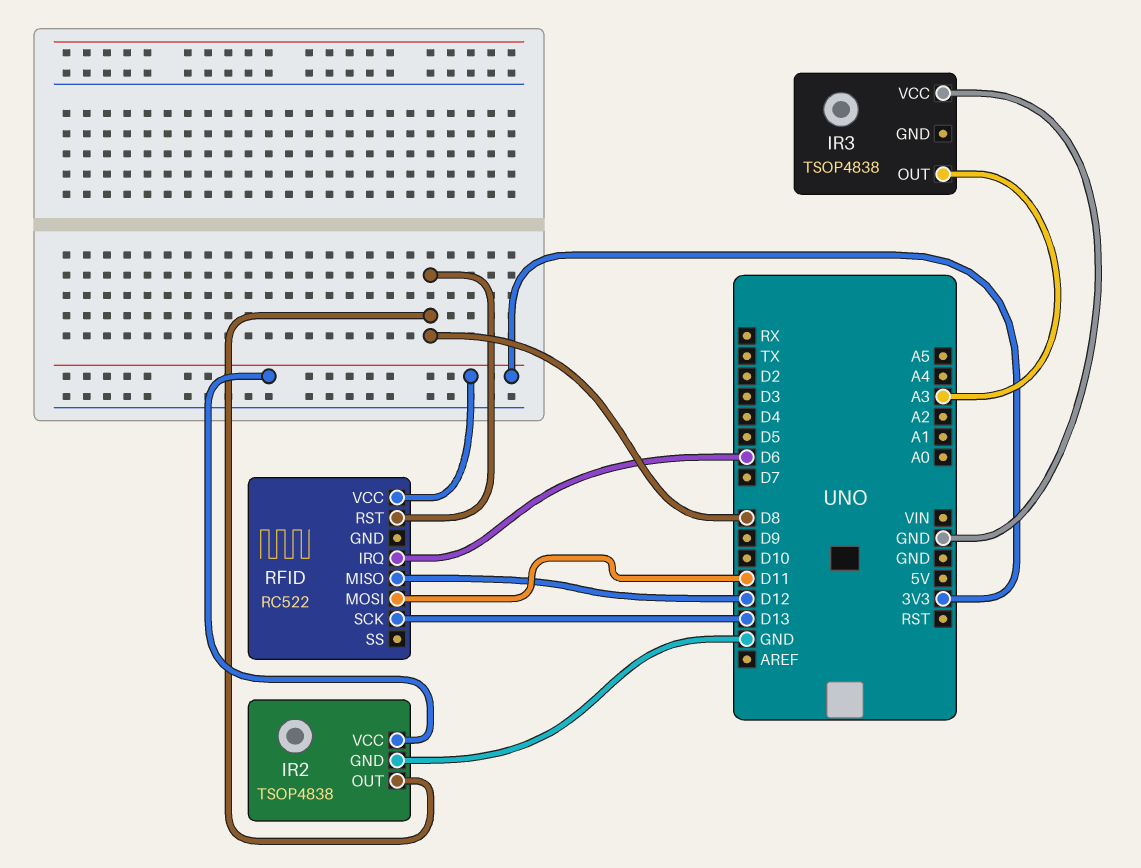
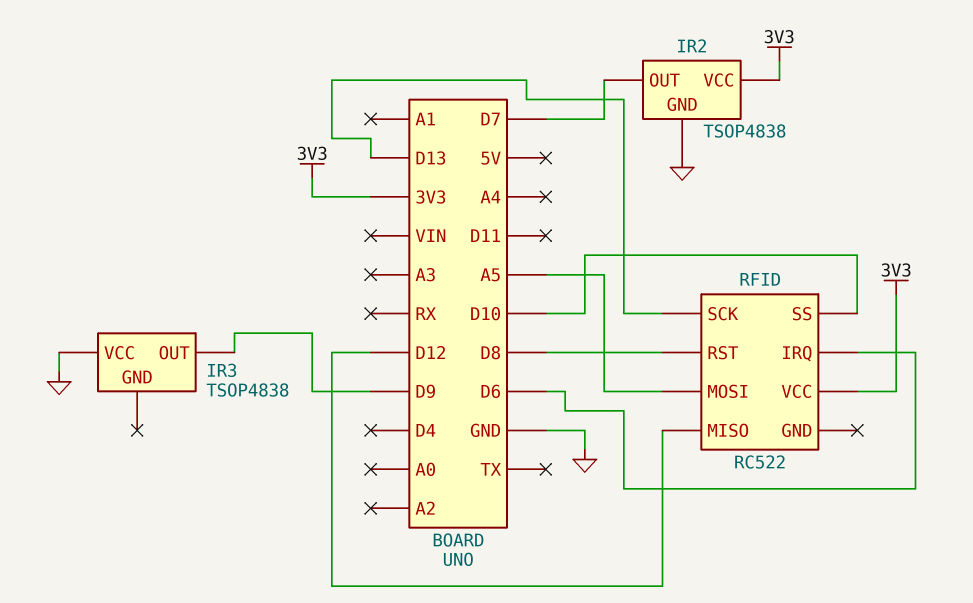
IR2 pin OUT: D8 -> D7
IR3 pin OUT: A3 -> D9
RFID pin MOSI: D11 -> A5
RFID pin SS: none -> D10

